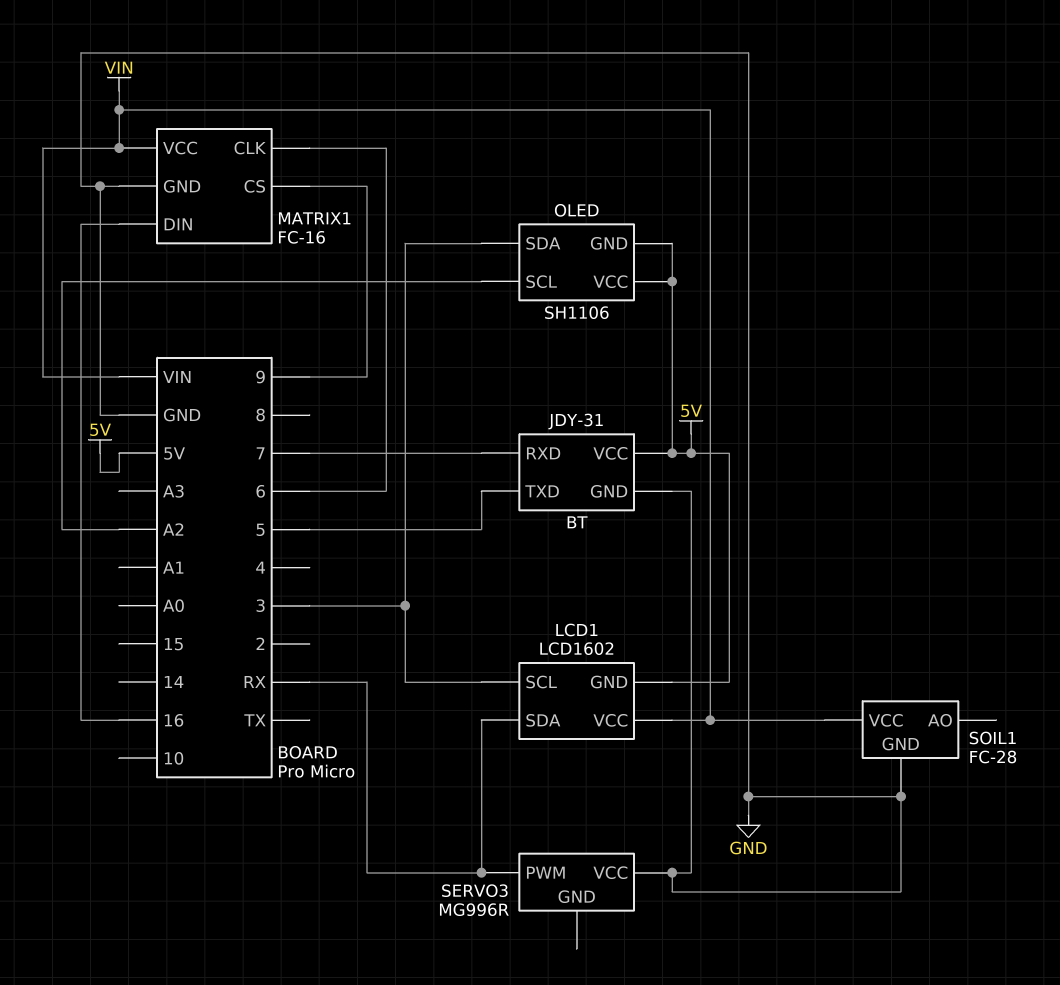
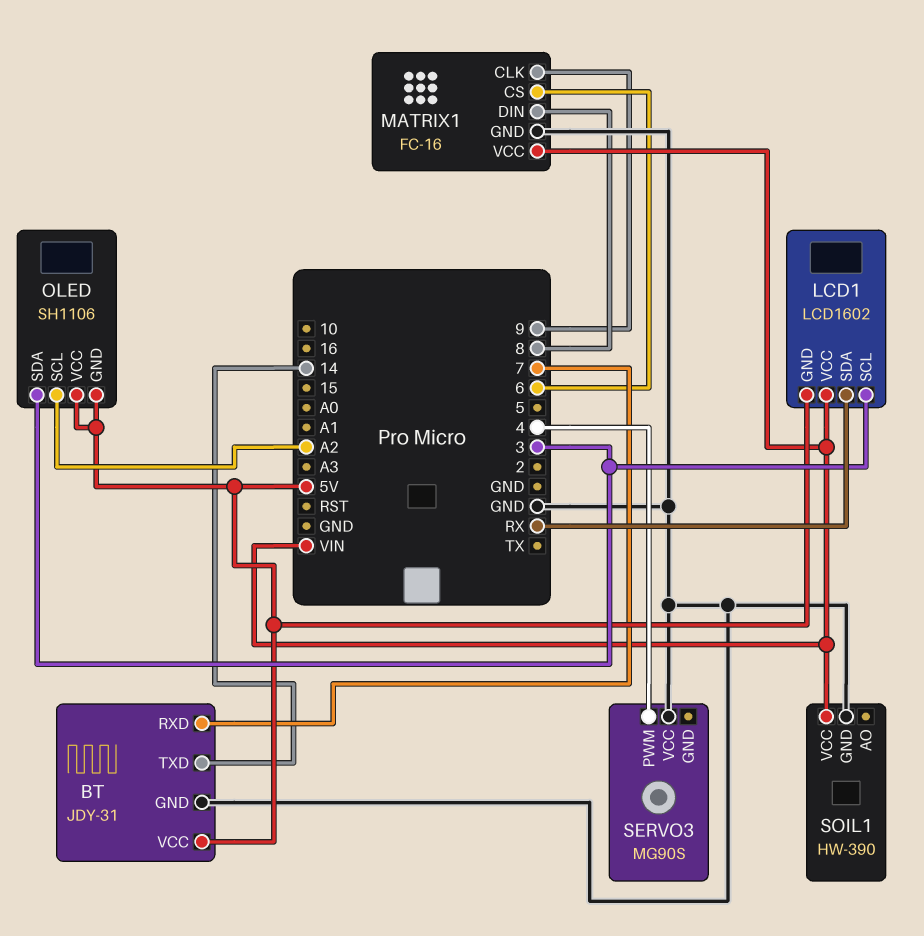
BT pin TXD: 5 -> 14
MATRIX1 pin CLK: 6 -> 9
MATRIX1 pin CS: 9 -> 6
MATRIX1 pin DIN: 16 -> 8
SERVO3: MG996R -> MG90S
SERVO3 pin PWM: RX -> 4
SOIL1: FC-28 -> HW-390

